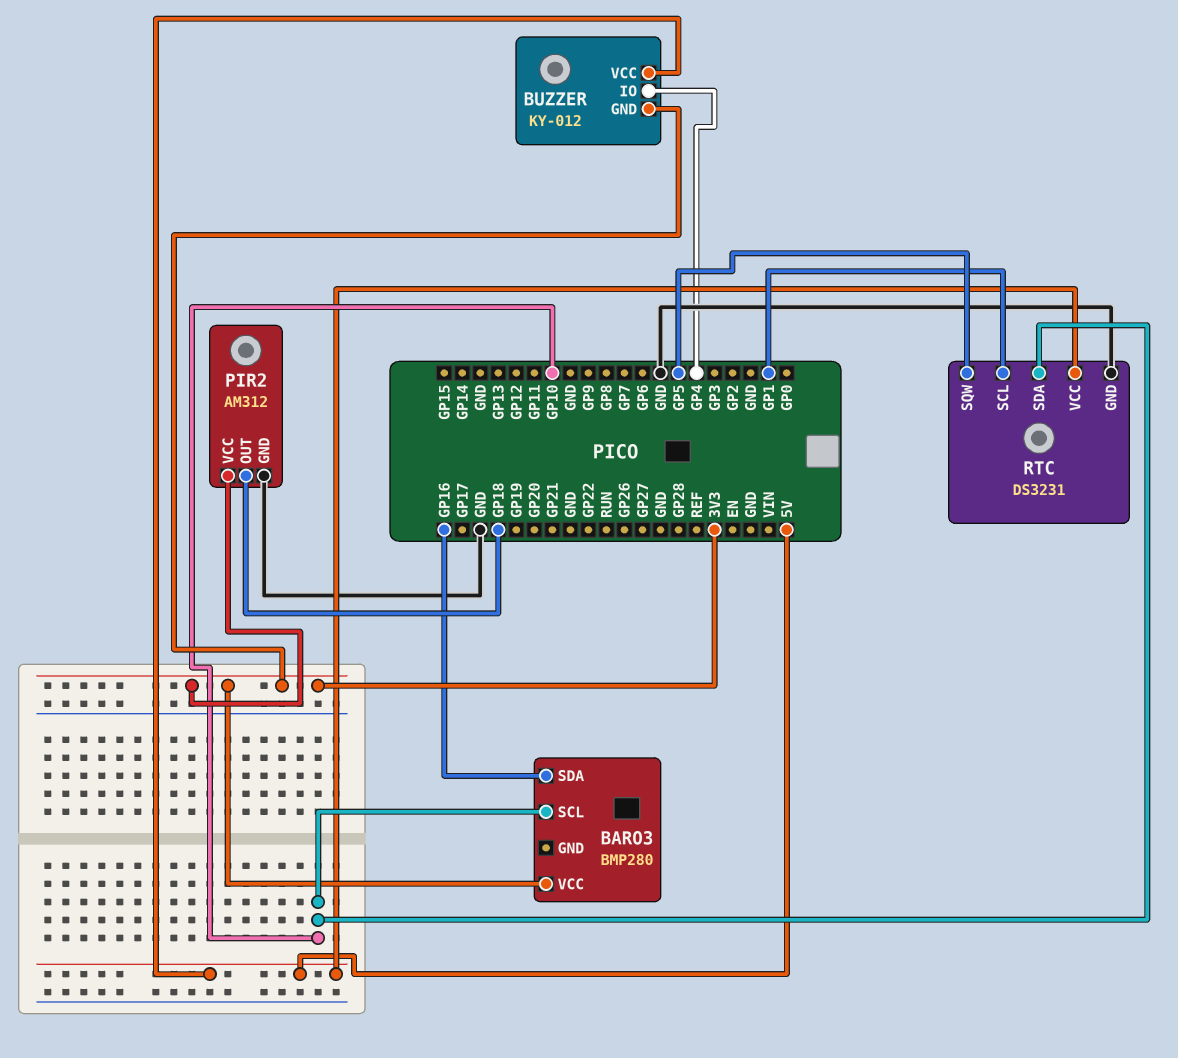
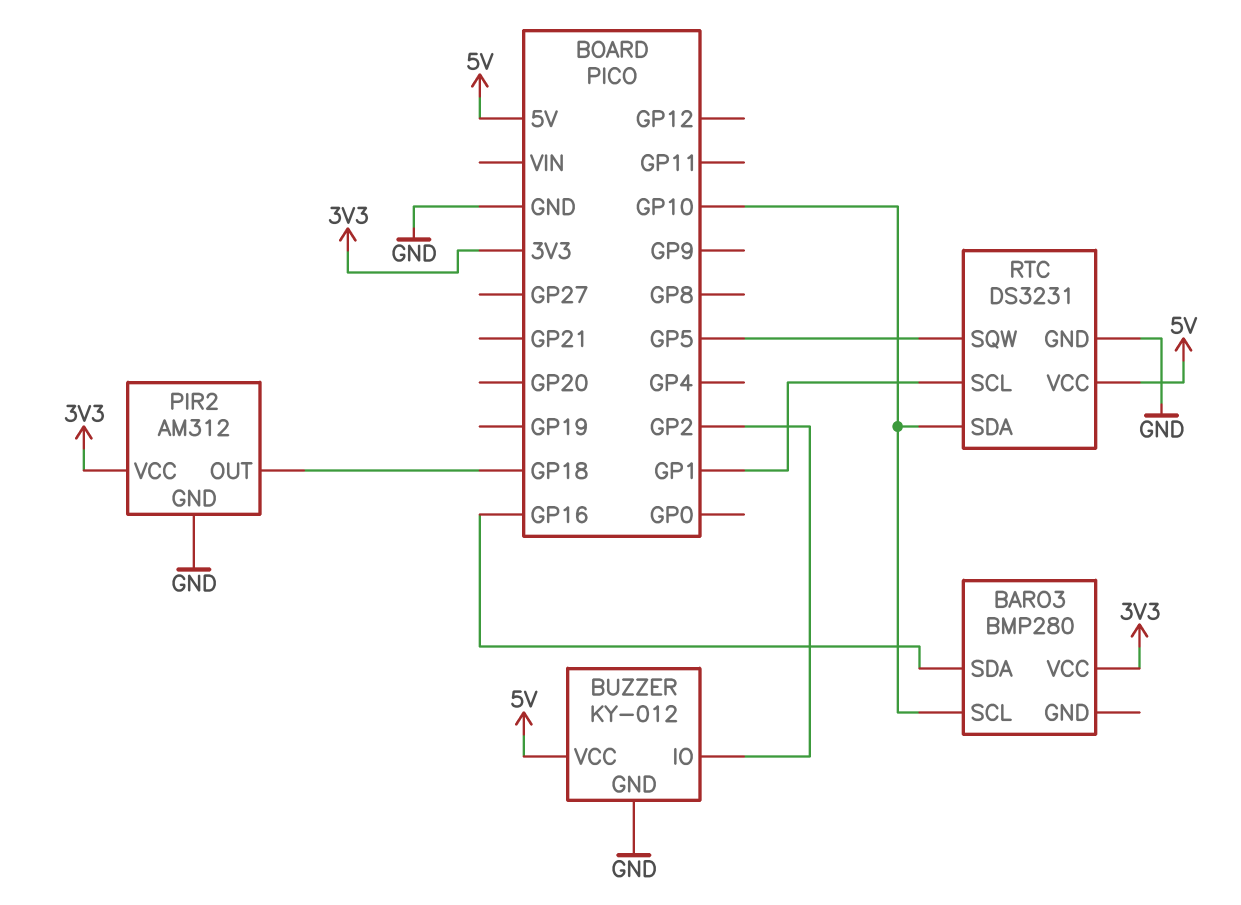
BUZZER pin GND: 3V3 -> GND
BUZZER pin IO: GP4 -> GP2

